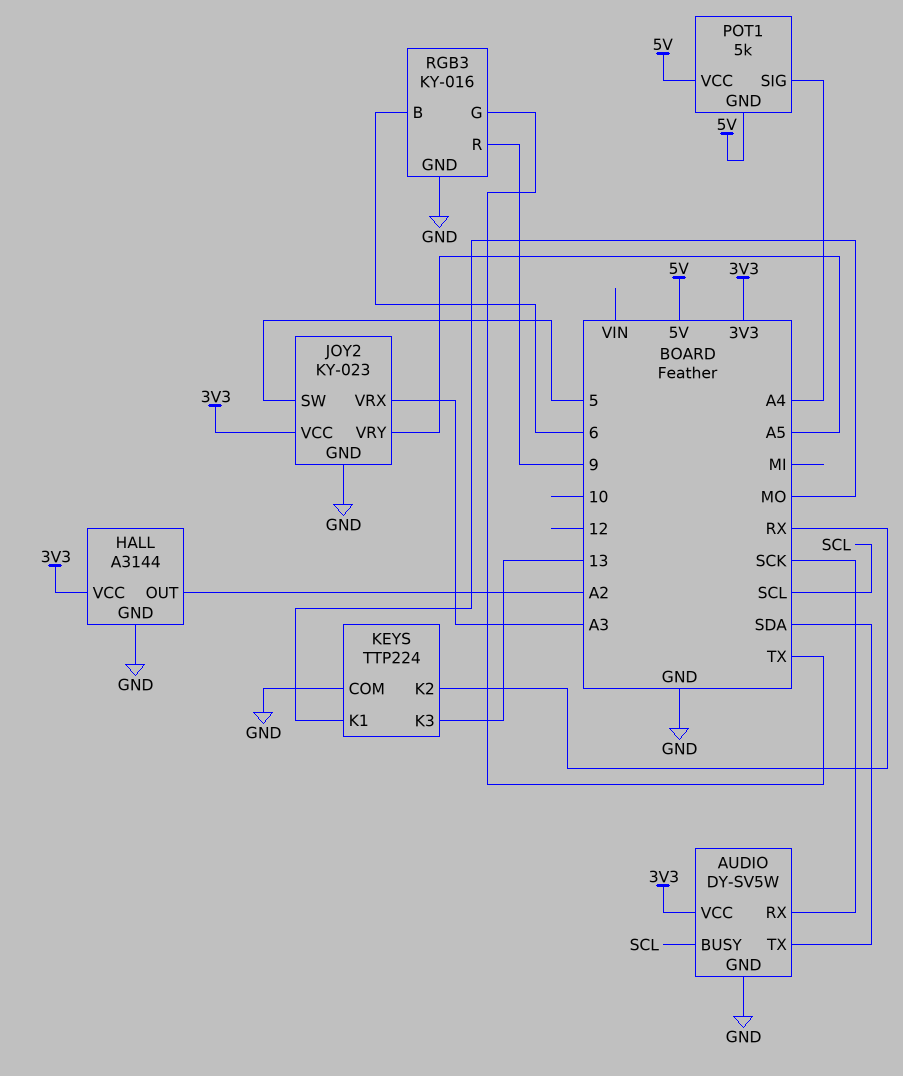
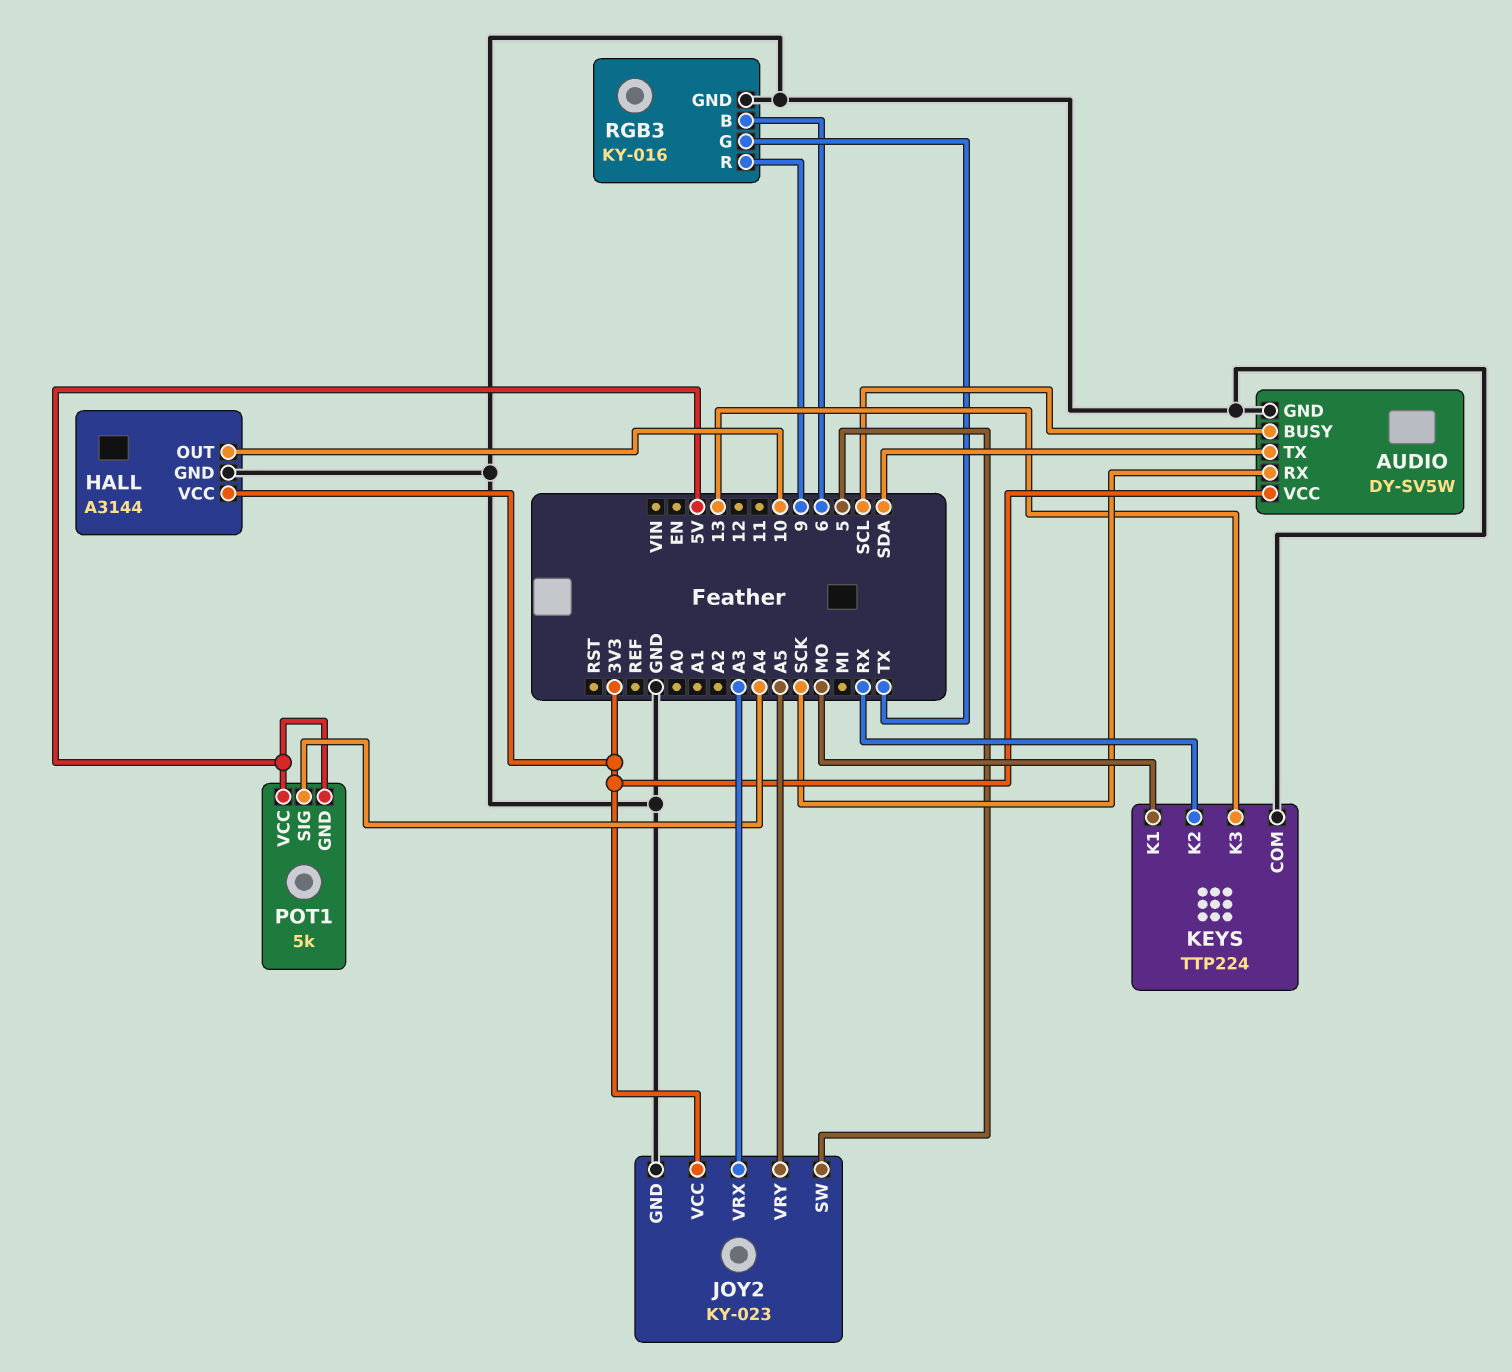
HALL pin OUT: A2 -> 10

